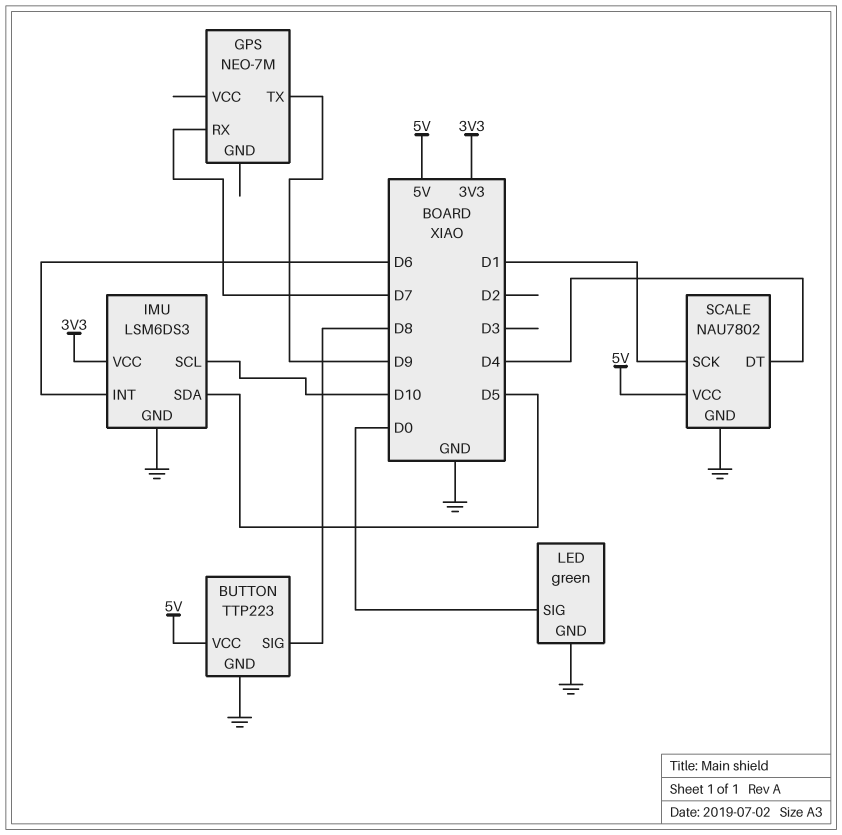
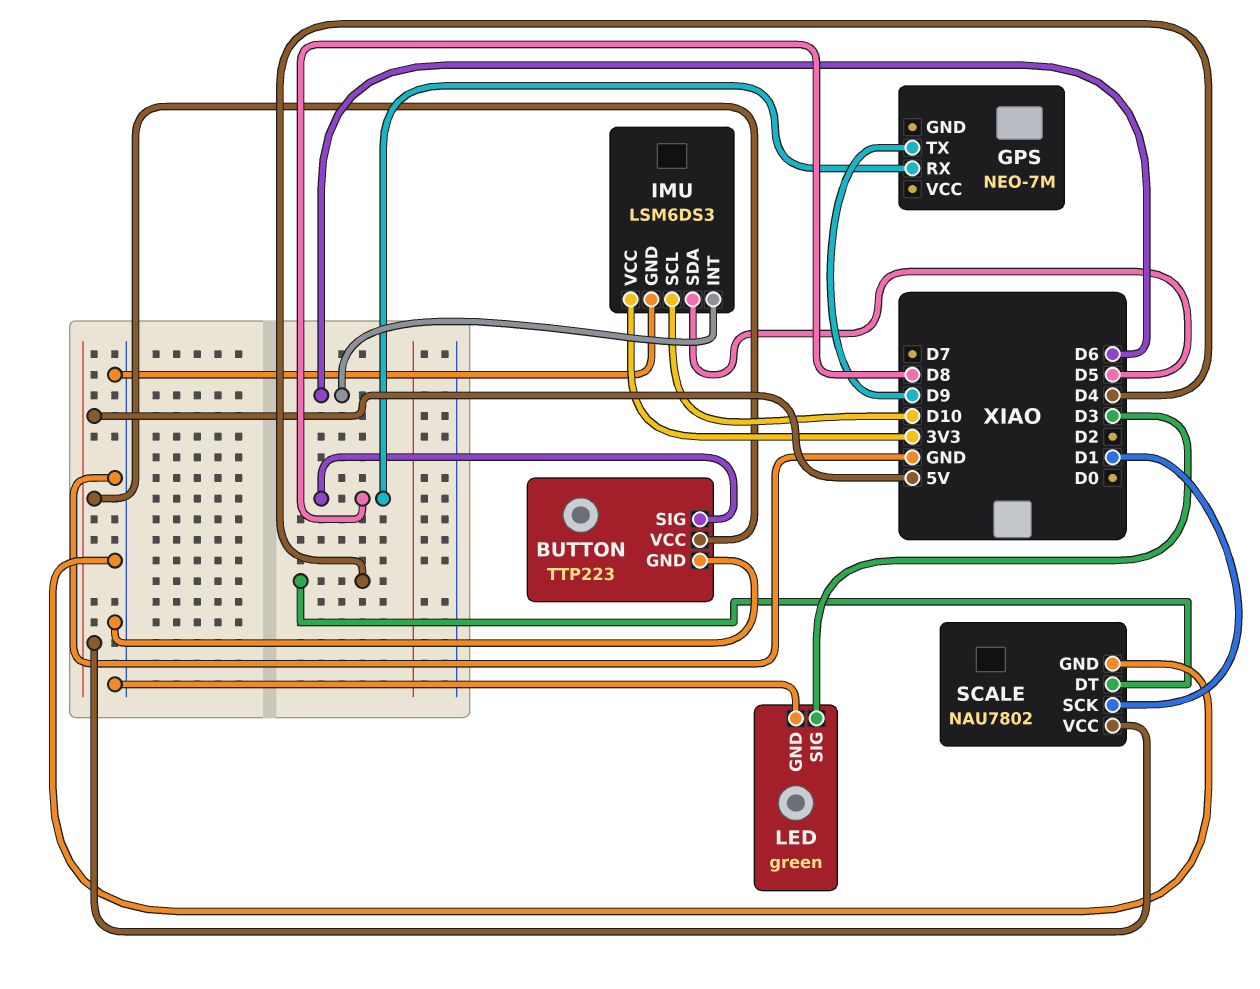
GPS pin RX: D7 -> D8
LED pin SIG: D0 -> D3

